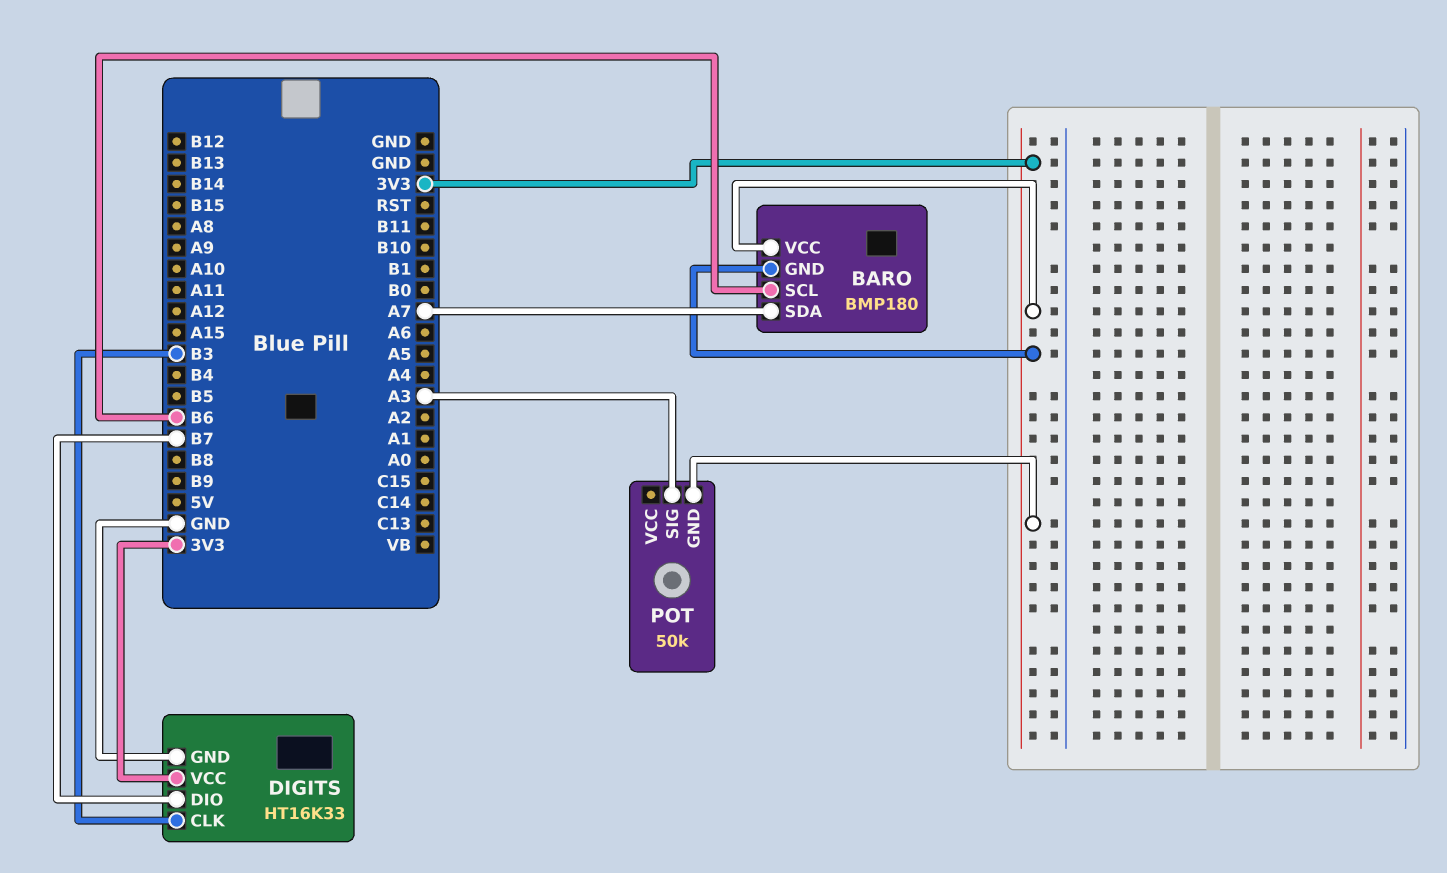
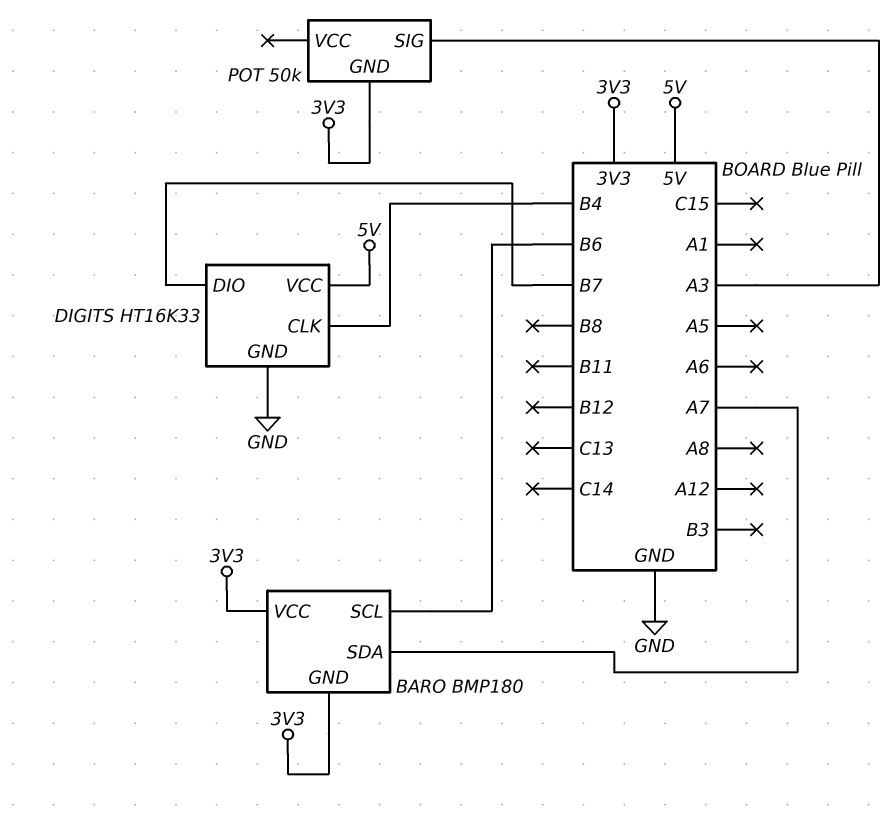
DIGITS pin CLK: B3 -> B4
DIGITS pin VCC: 3V3 -> 5V

